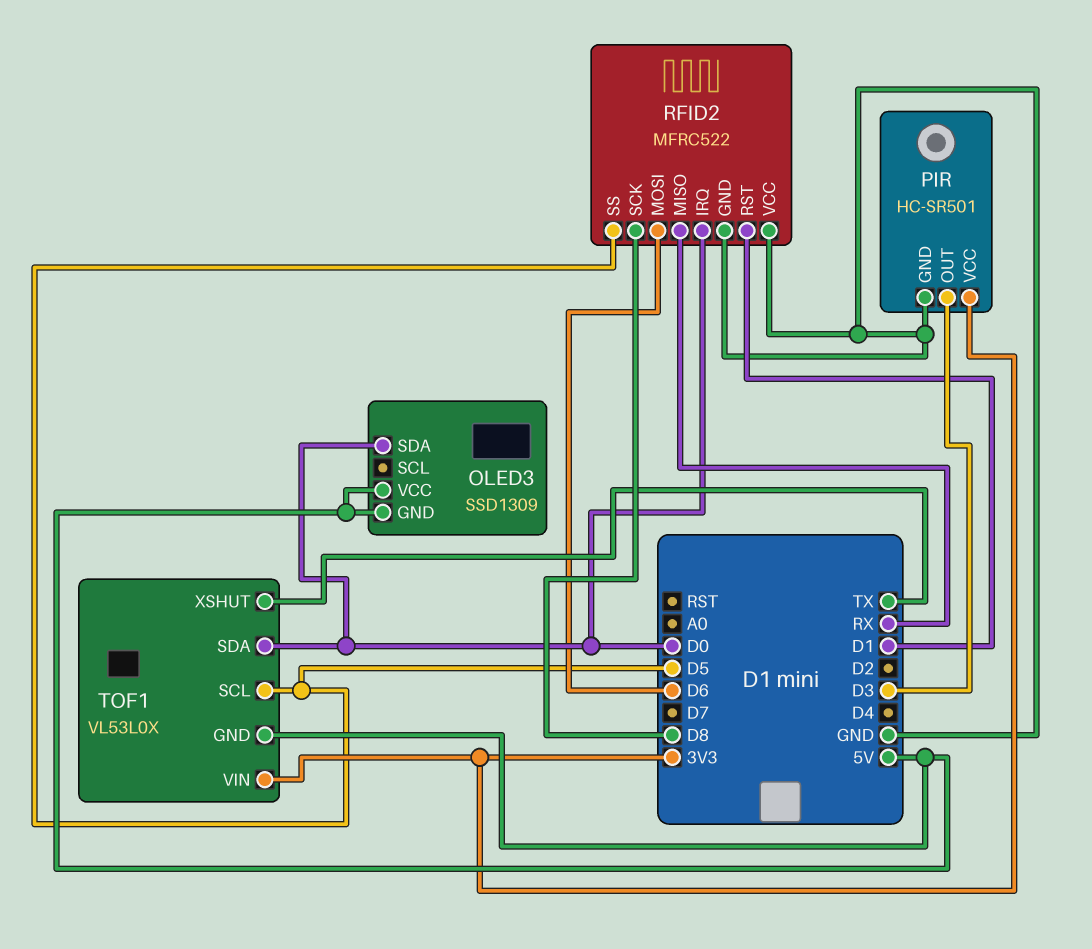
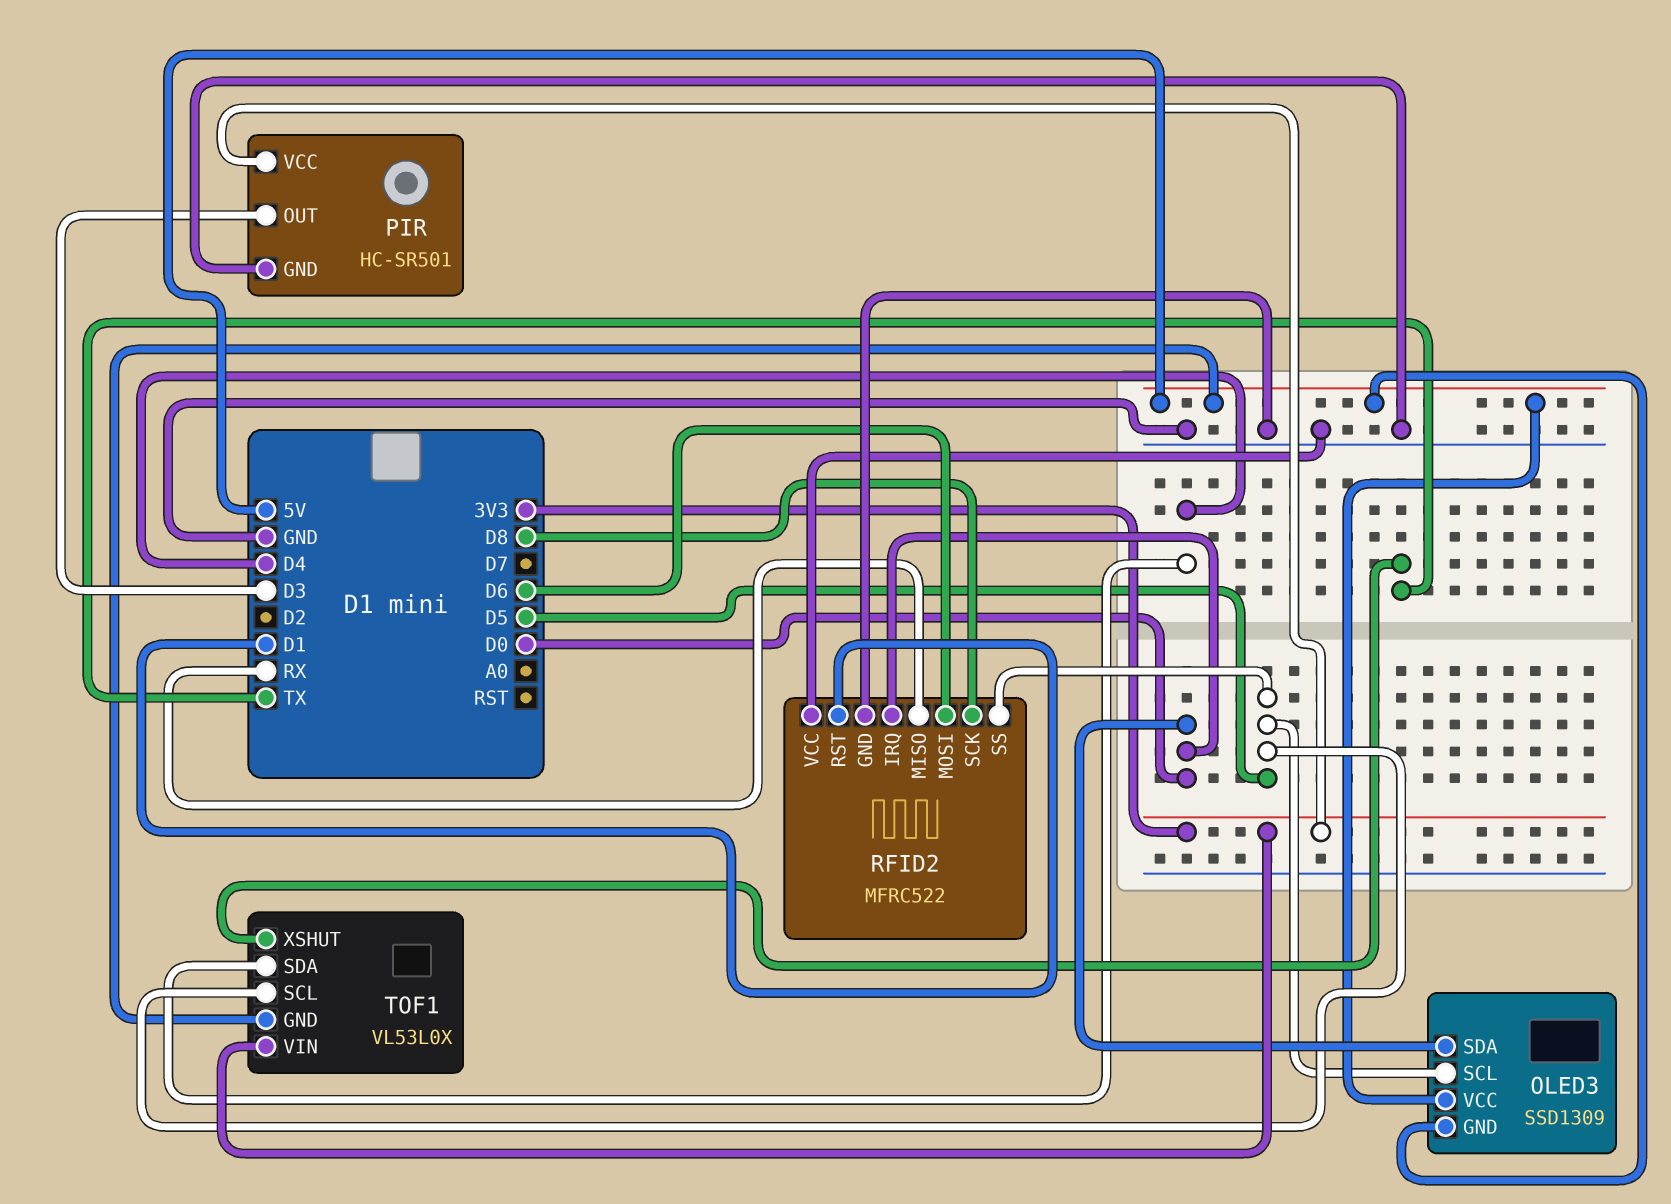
OLED3 pin SCL: none -> D5
TOF1 pin SDA: D0 -> D4

